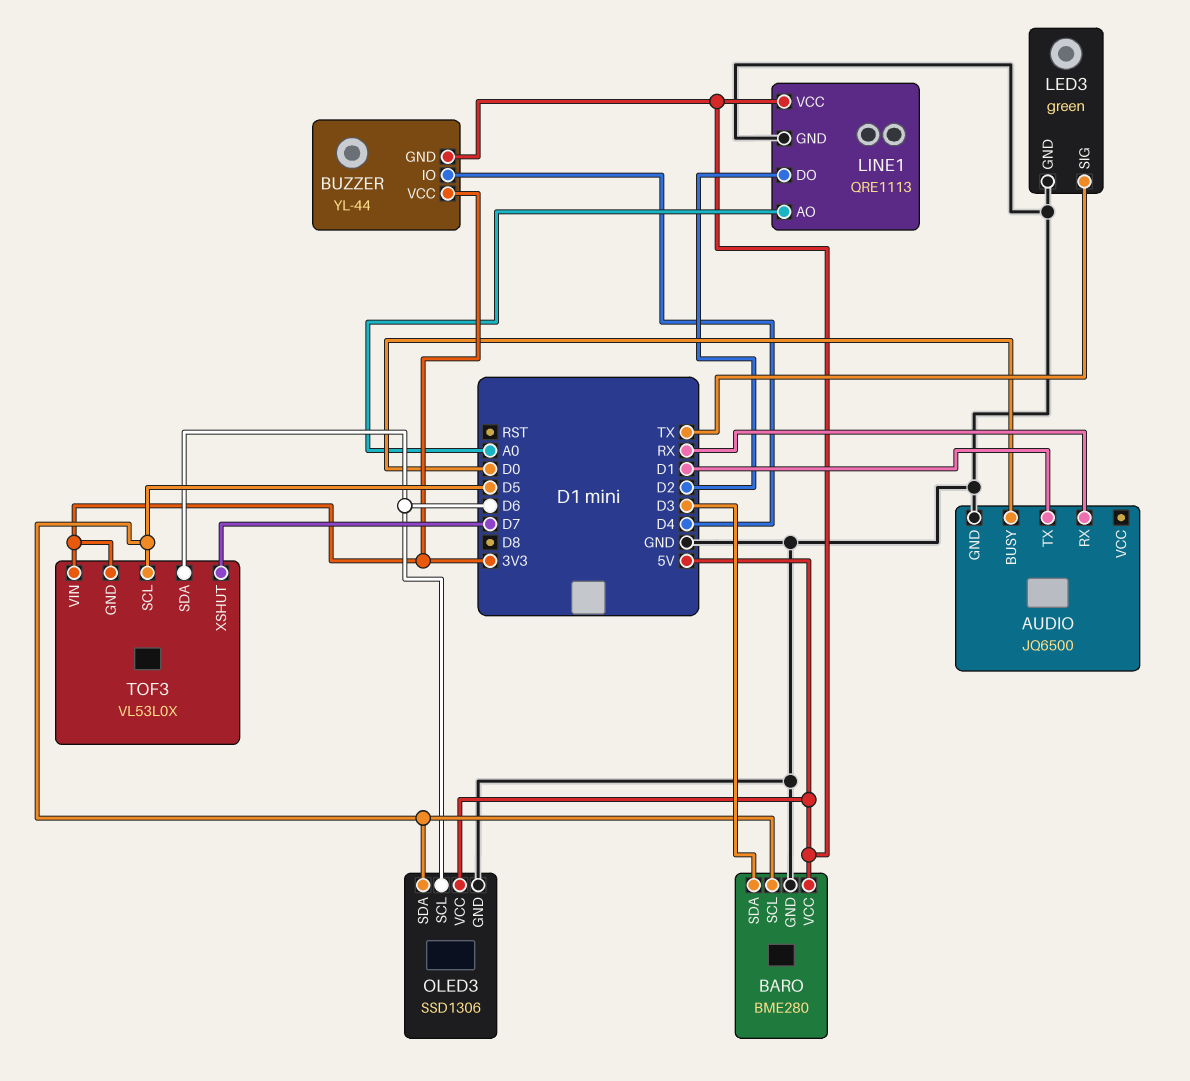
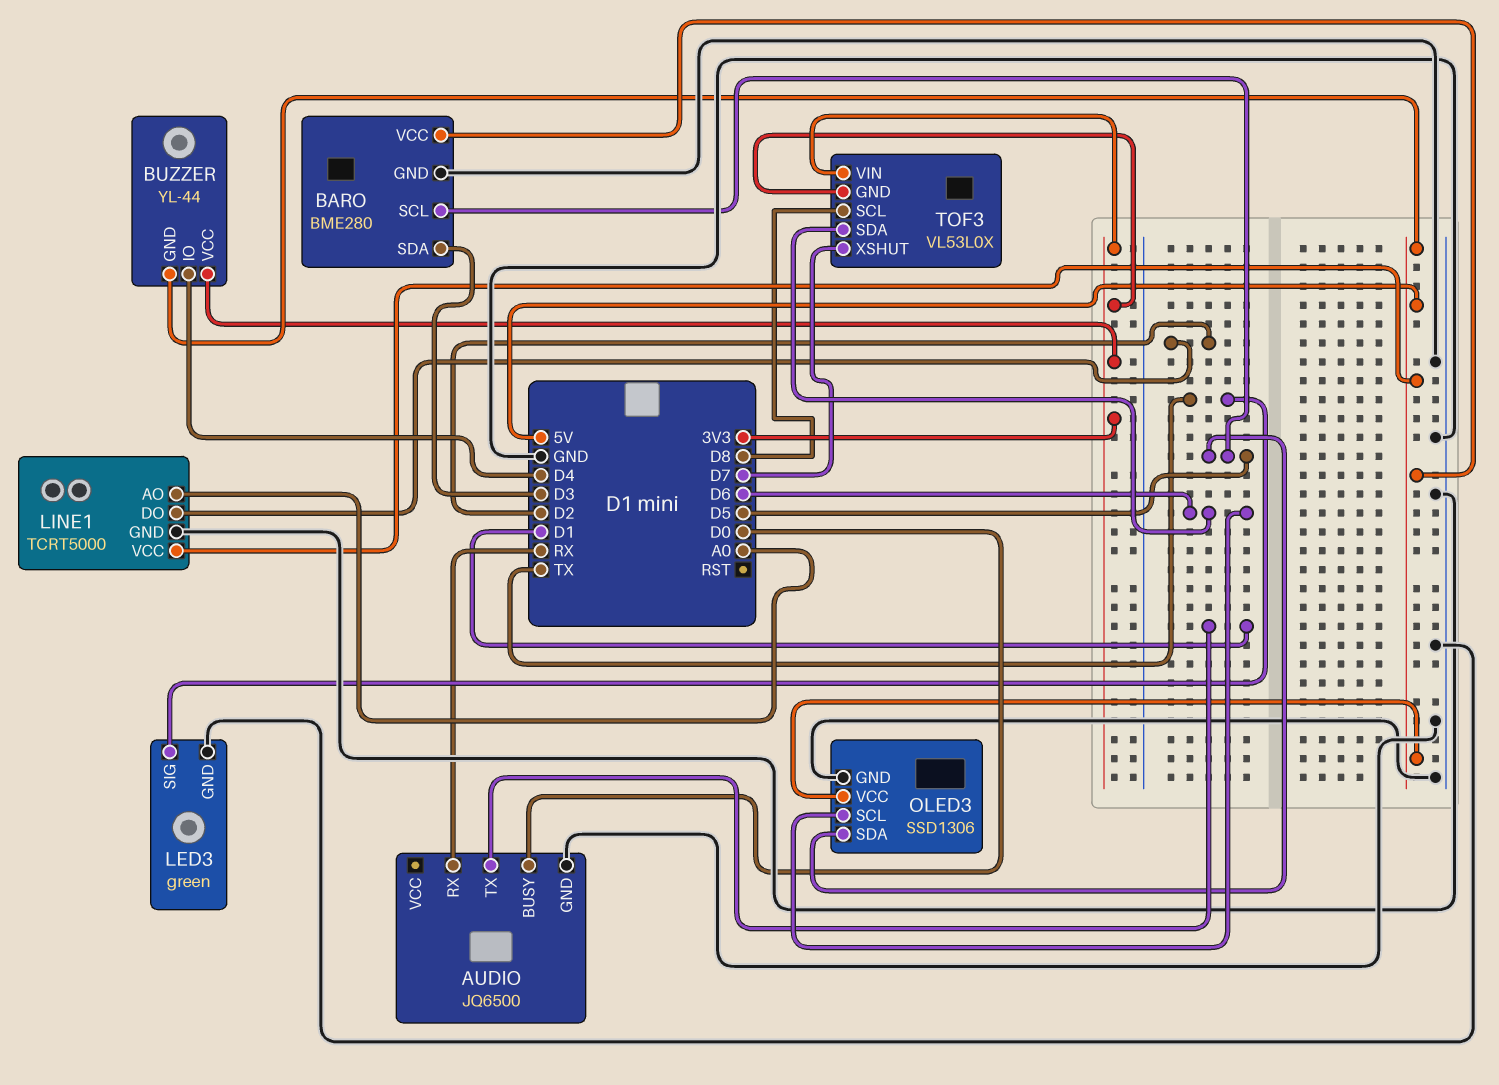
LINE1: QRE1113 -> TCRT5000
TOF3 pin SCL: D5 -> D8

